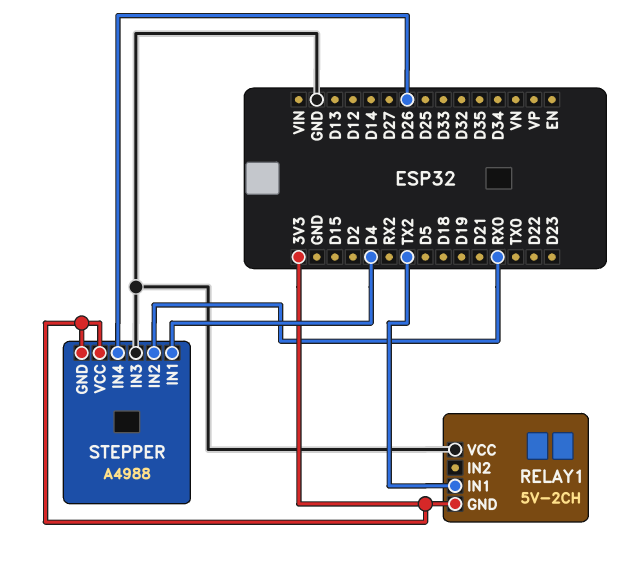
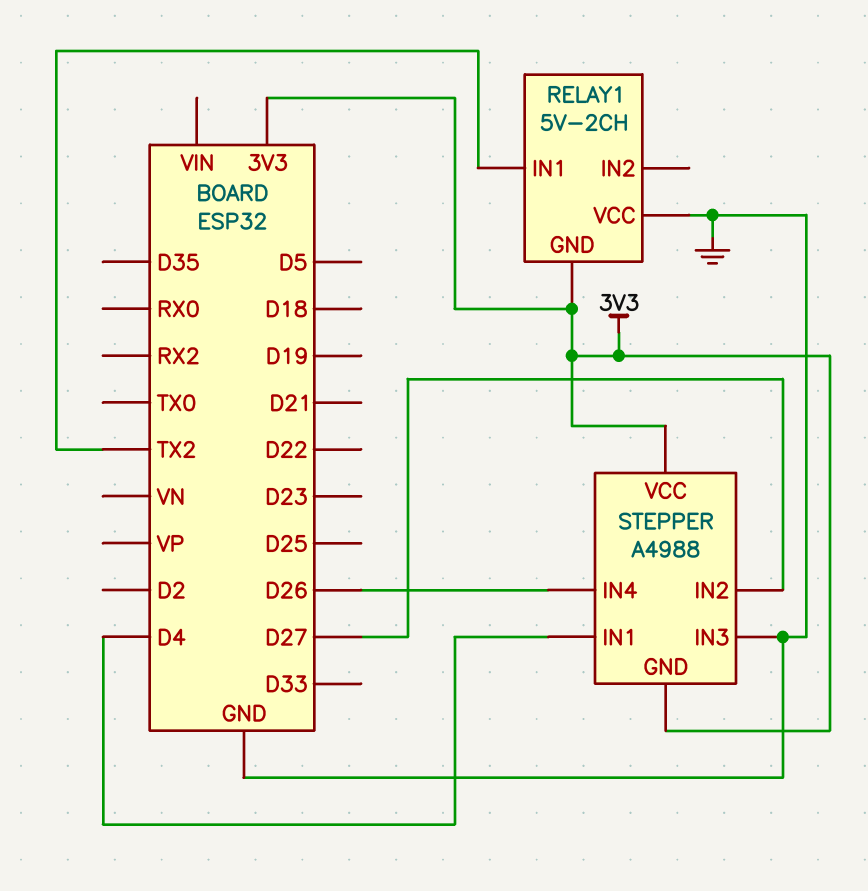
STEPPER pin IN2: RX0 -> D27

